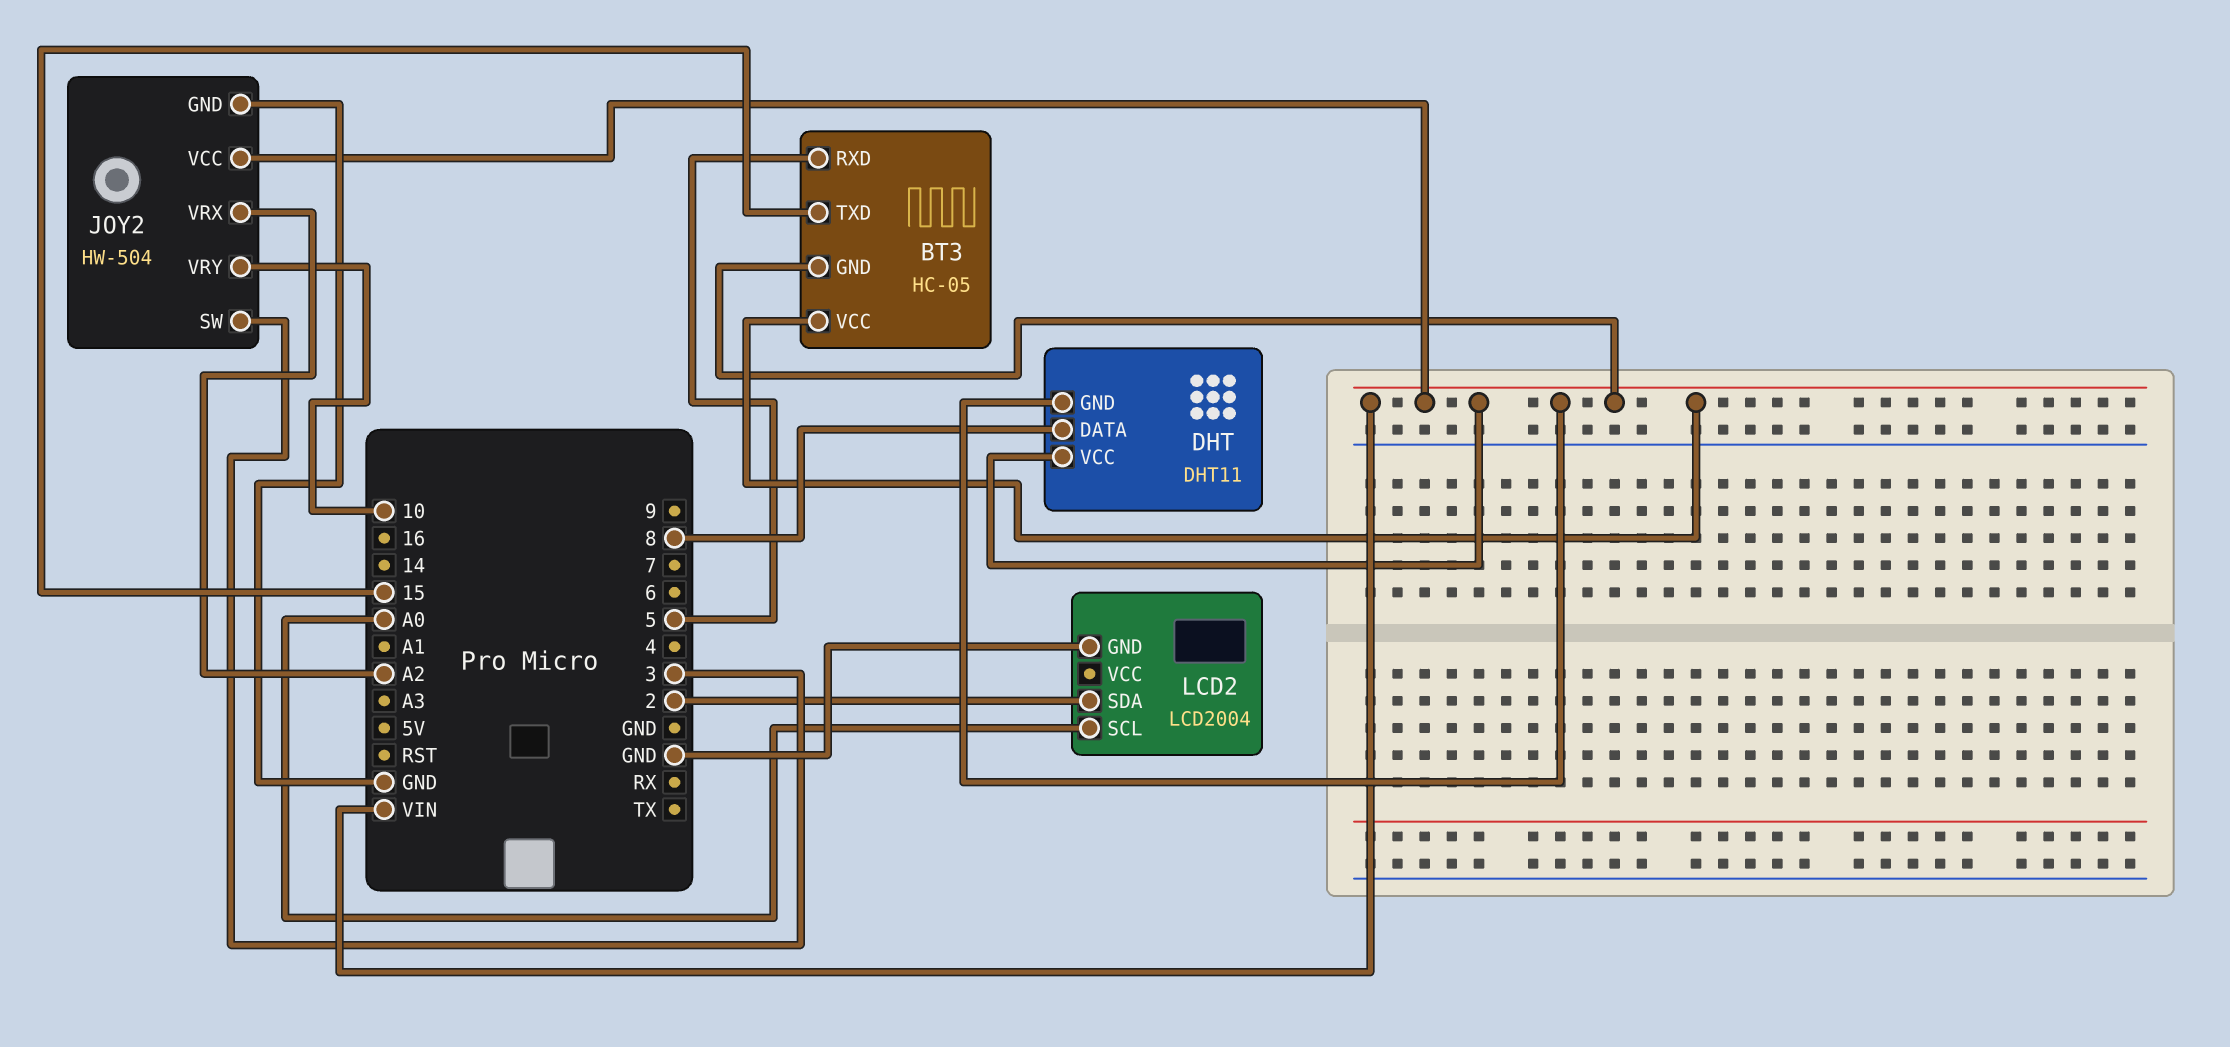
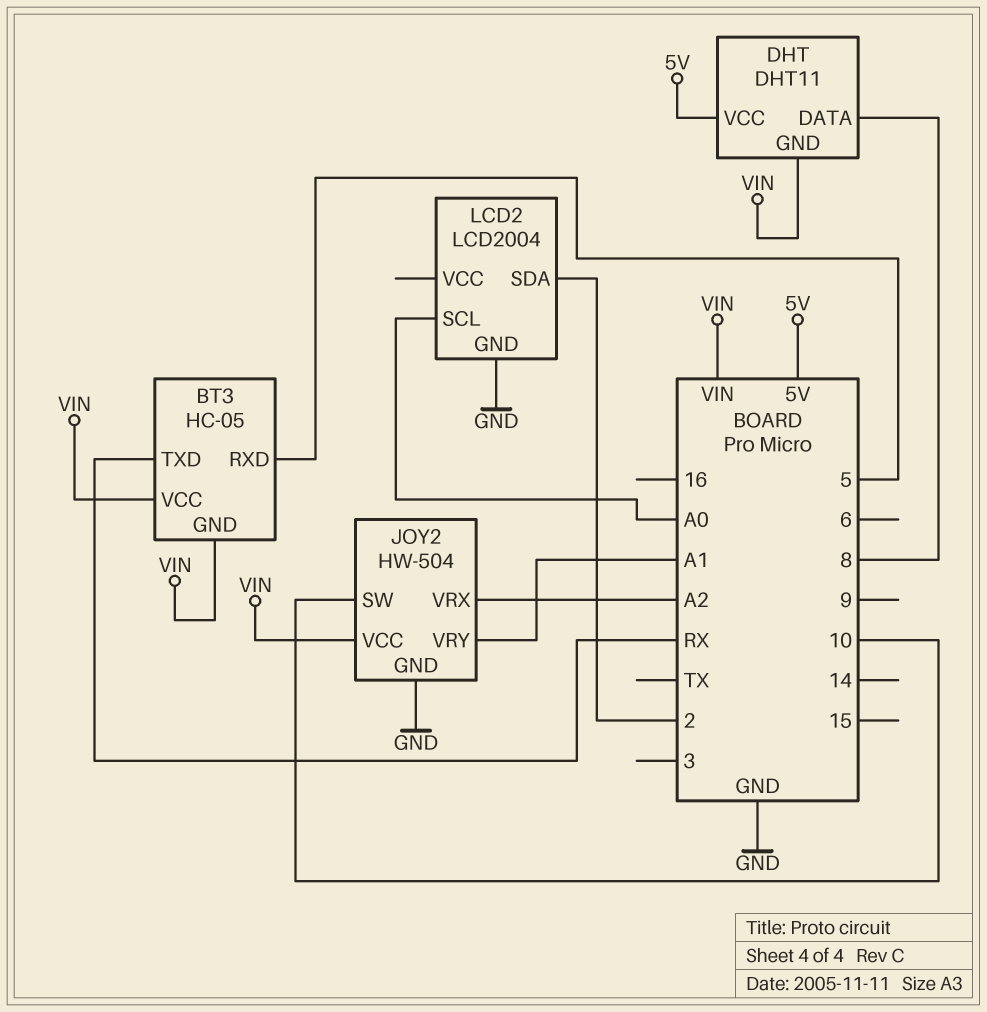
BT3 pin TXD: 15 -> RX
DHT pin VCC: VIN -> 5V
JOY2 pin SW: 3 -> 10
JOY2 pin VRY: 10 -> A1

